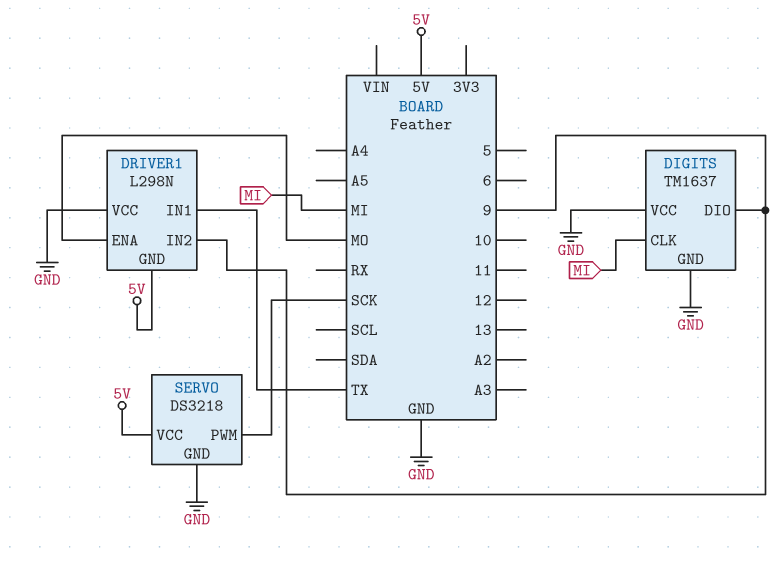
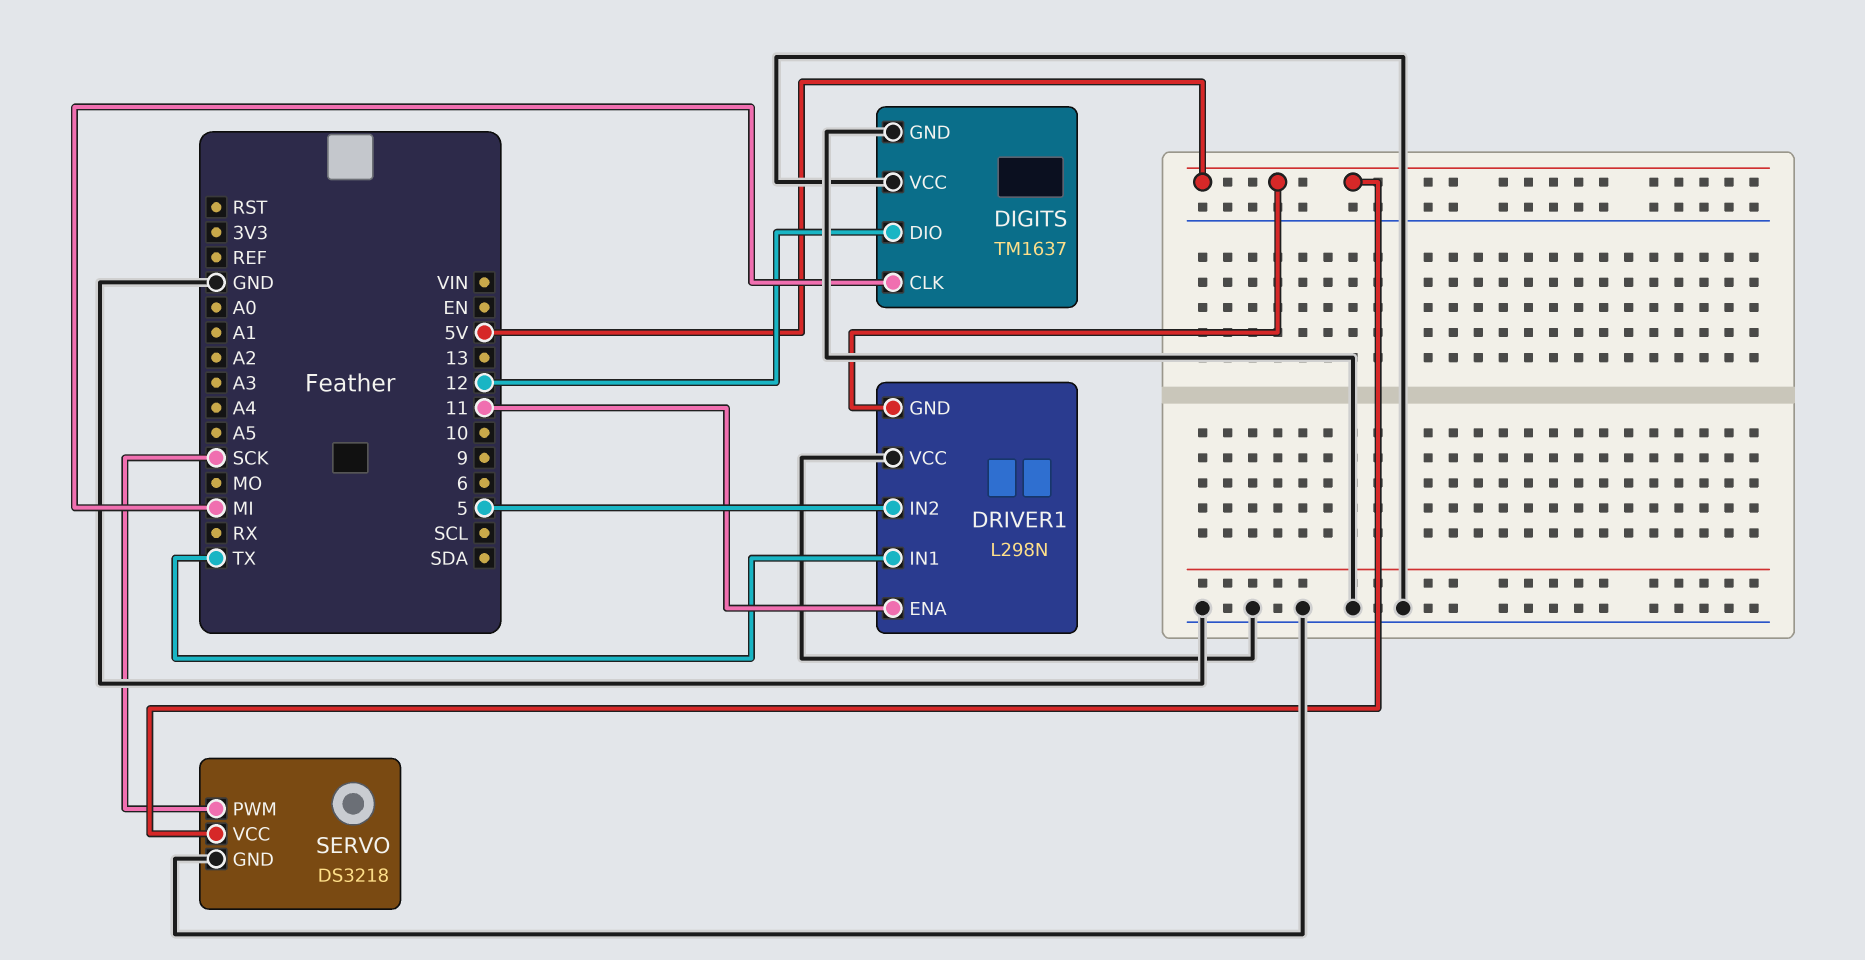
DIGITS pin DIO: 9 -> 12
DRIVER1 pin ENA: MO -> 11
DRIVER1 pin IN2: 9 -> 5

